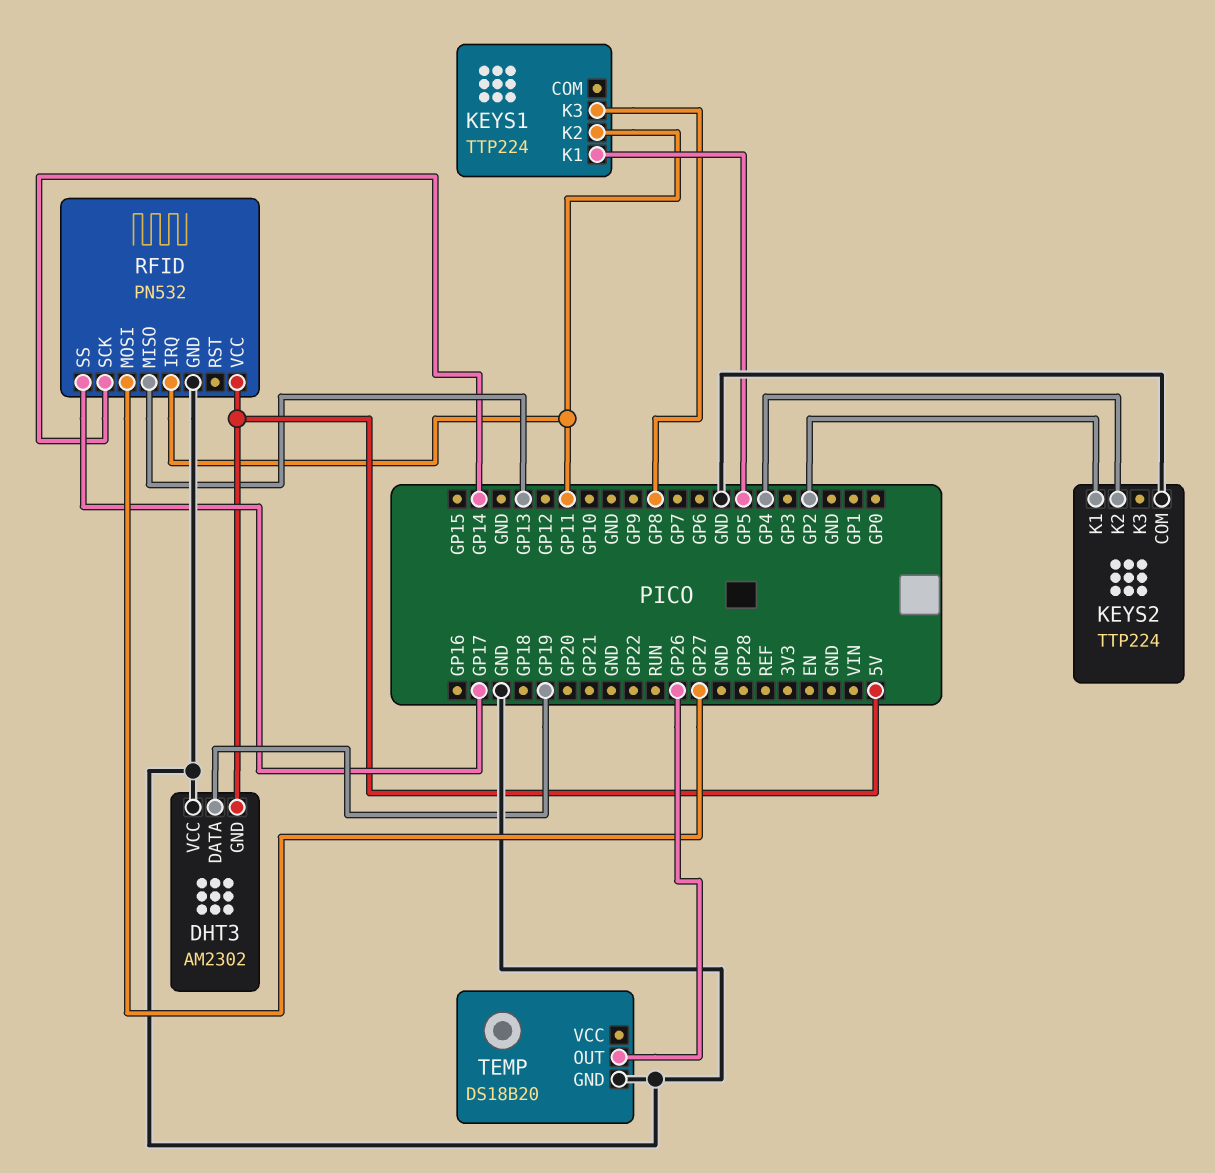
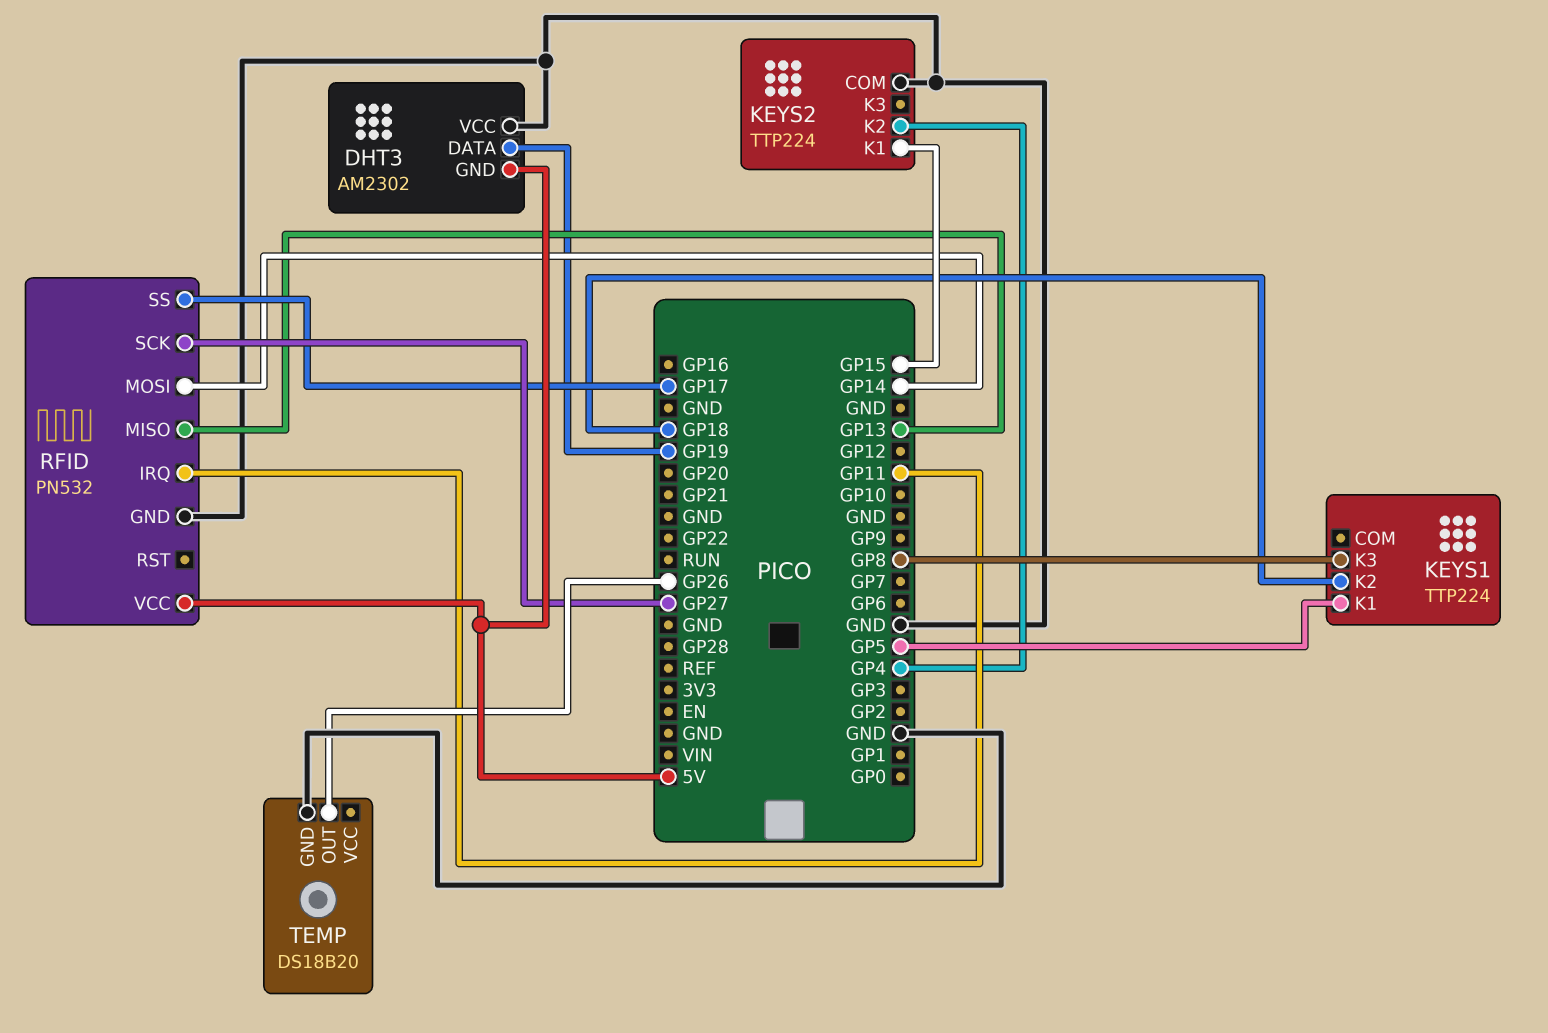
KEYS1 pin K2: GP11 -> GP18
KEYS2 pin K1: GP2 -> GP15
RFID pin MOSI: GP27 -> GP14
RFID pin SCK: GP14 -> GP27

